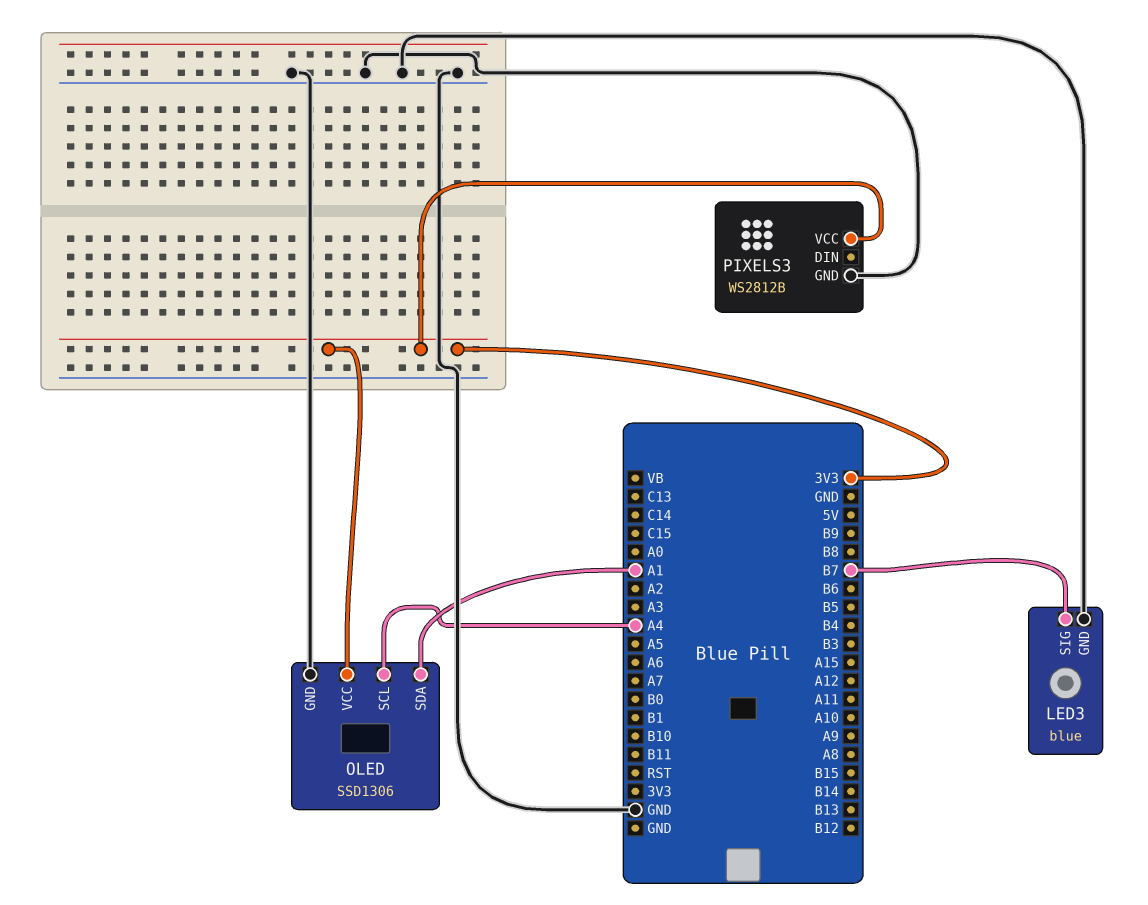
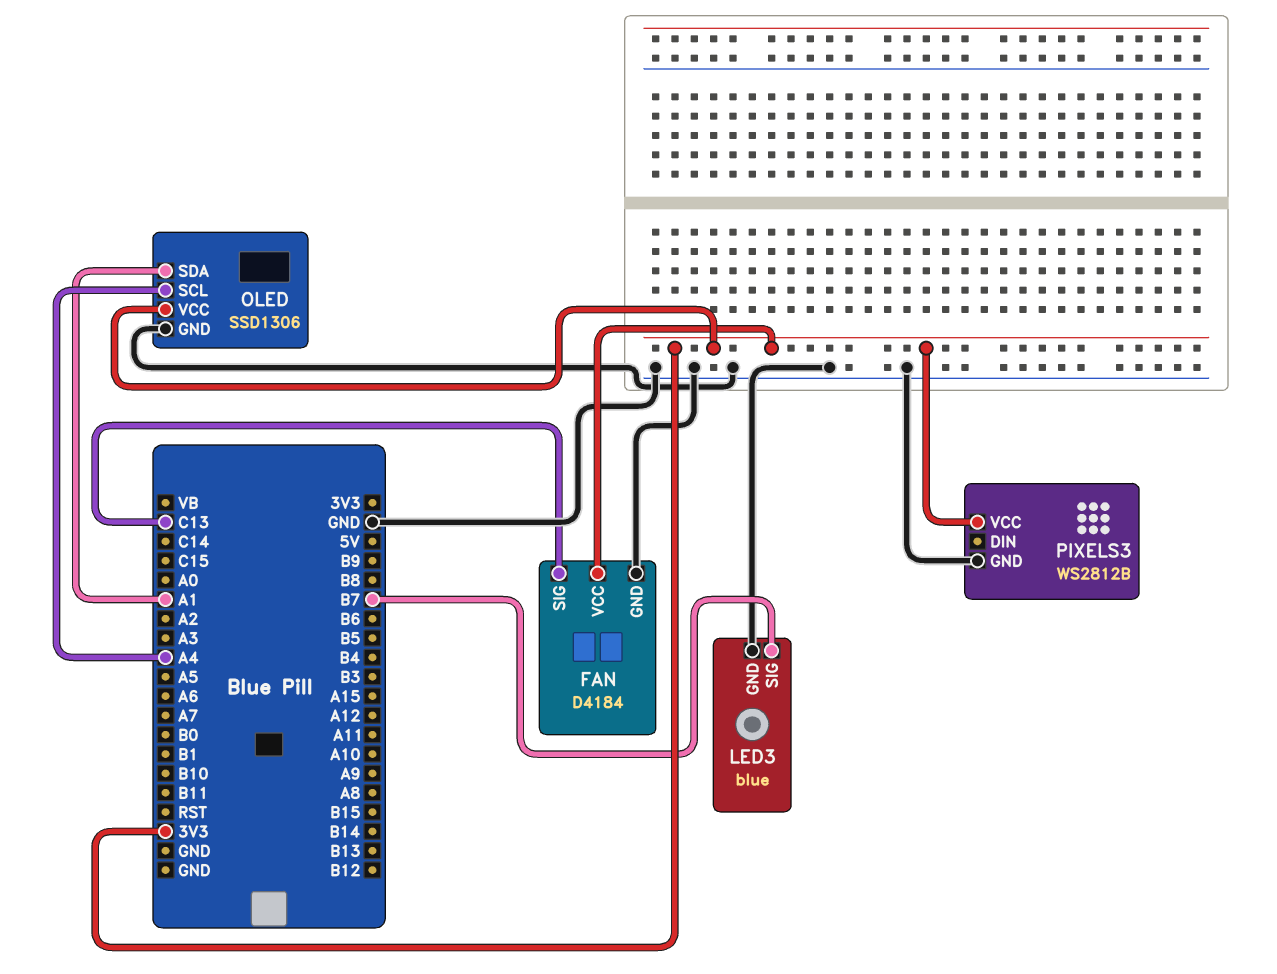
FAN: none -> D4184
FAN pin GND: none -> GND
FAN pin SIG: none -> C13
FAN pin VCC: none -> 3V3

